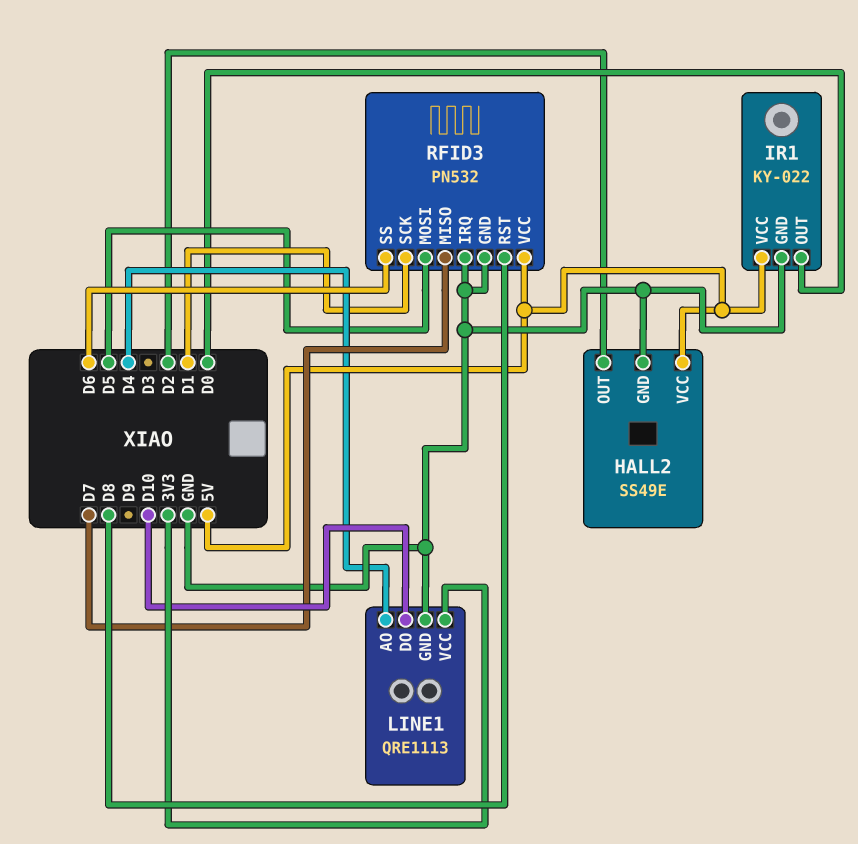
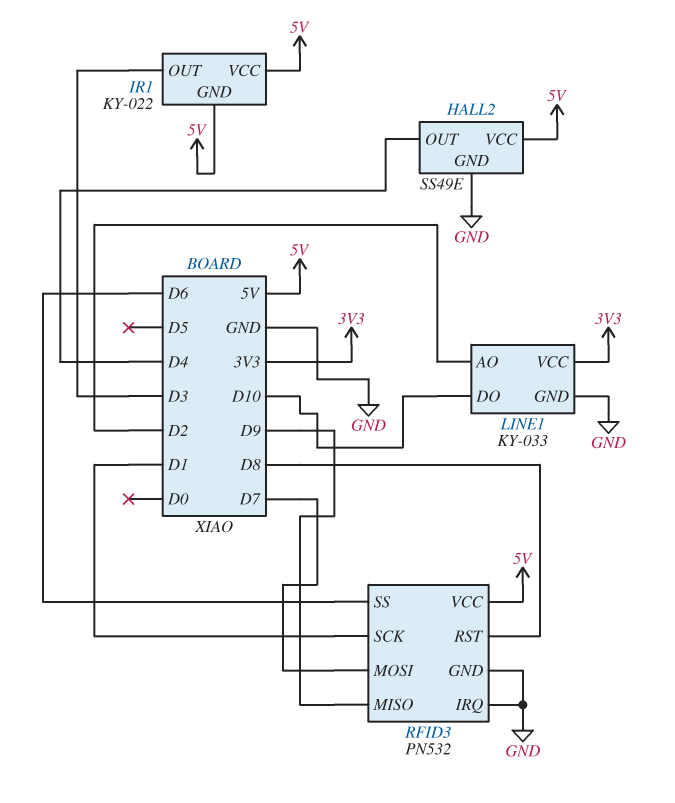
HALL2 pin OUT: D2 -> D4
IR1 pin GND: GND -> 5V
IR1 pin OUT: D0 -> D3
LINE1: QRE1113 -> KY-033
LINE1 pin AO: D4 -> D2
RFID3 pin MISO: D7 -> D9
RFID3 pin MOSI: D5 -> D7

